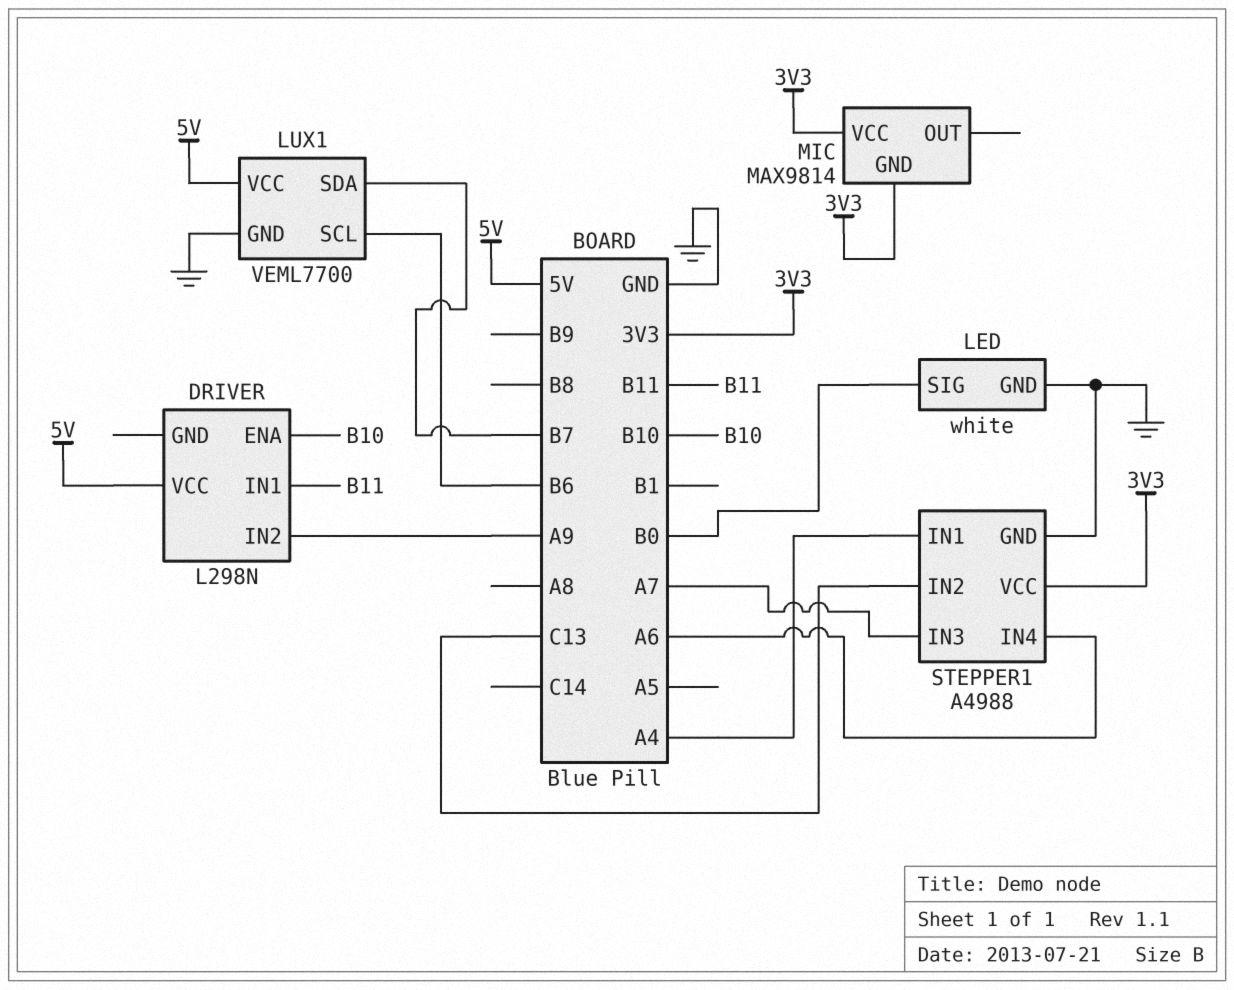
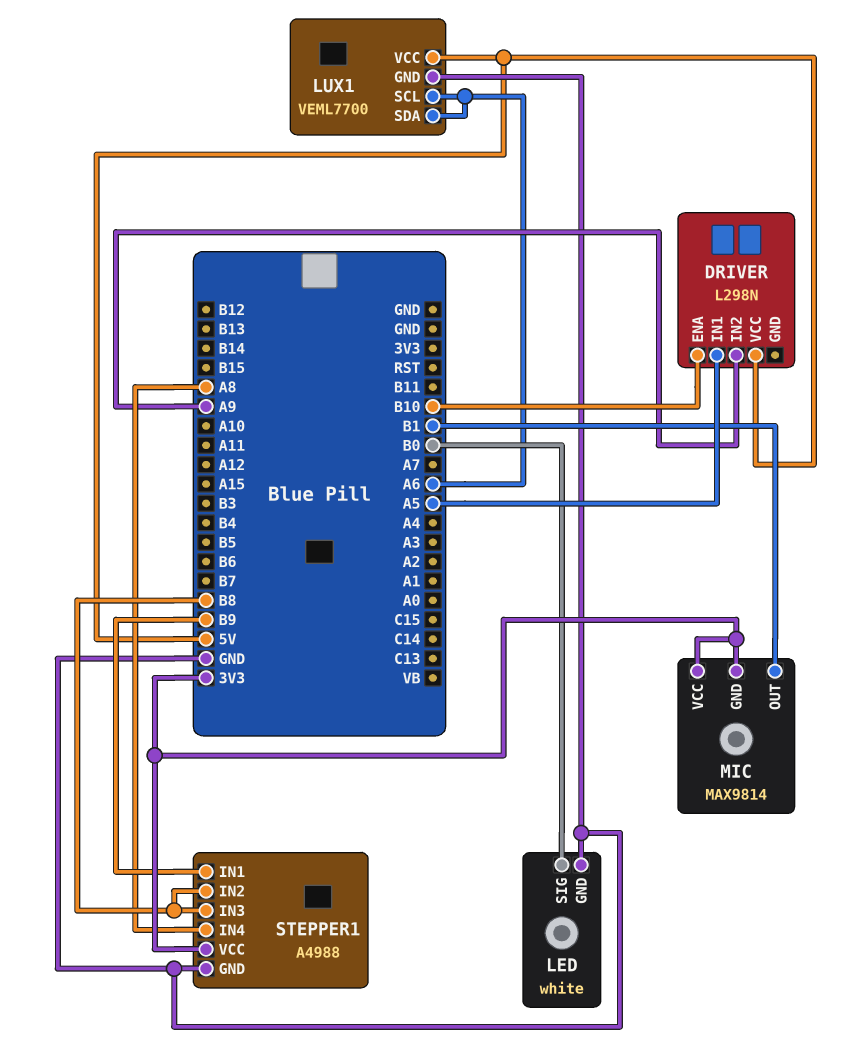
DRIVER pin IN1: B11 -> A5
LUX1 pin SCL: B6 -> A6
LUX1 pin SDA: B7 -> A6
MIC pin OUT: none -> B1
STEPPER1 pin IN1: A4 -> B9
STEPPER1 pin IN2: C13 -> B8
STEPPER1 pin IN3: A7 -> B8
STEPPER1 pin IN4: A6 -> A8

